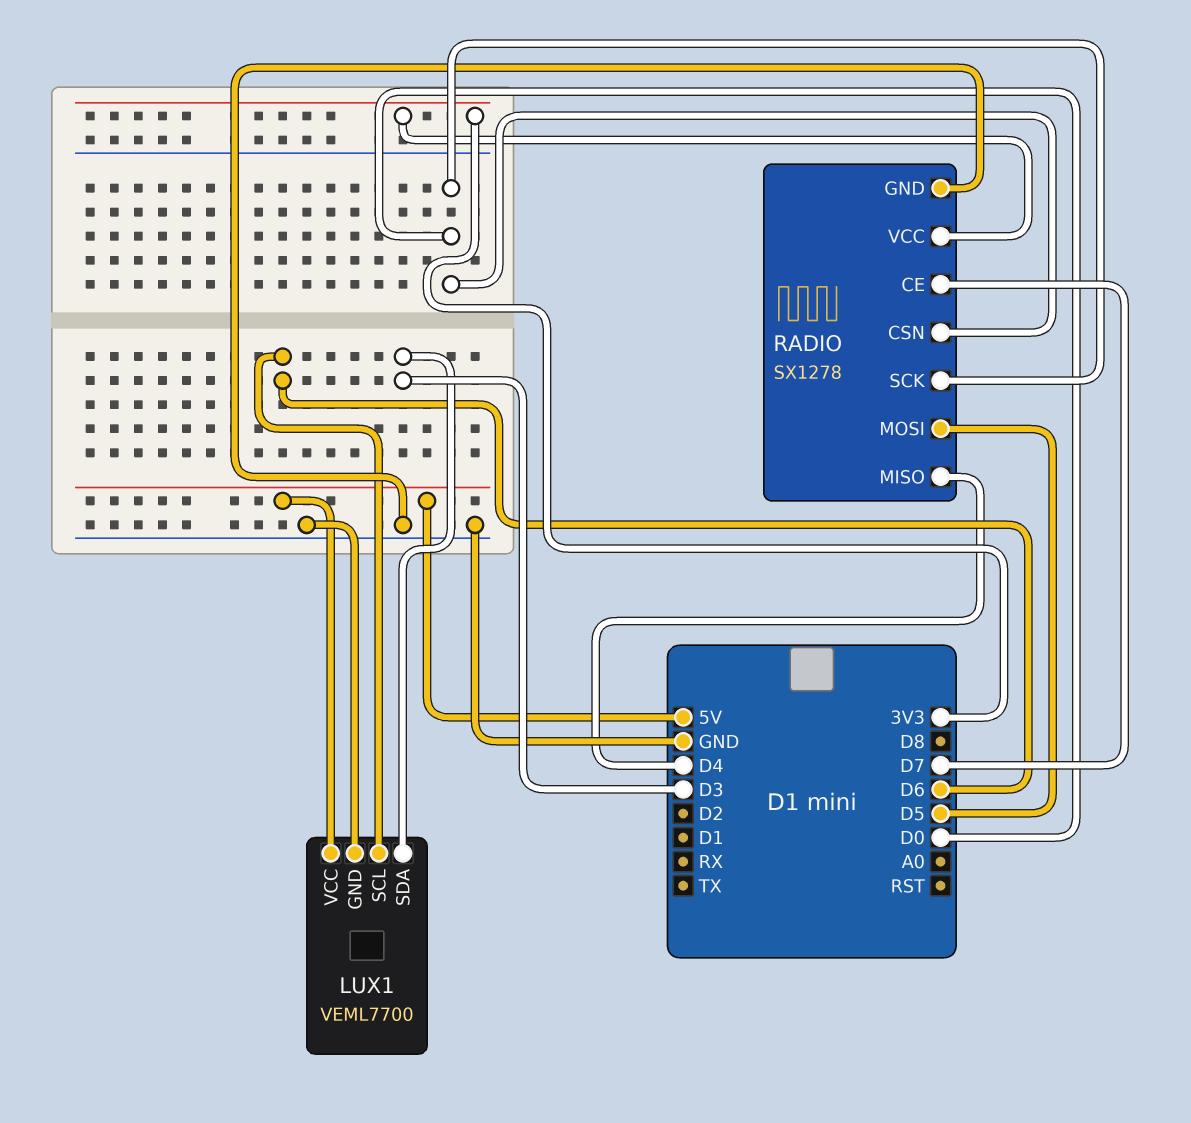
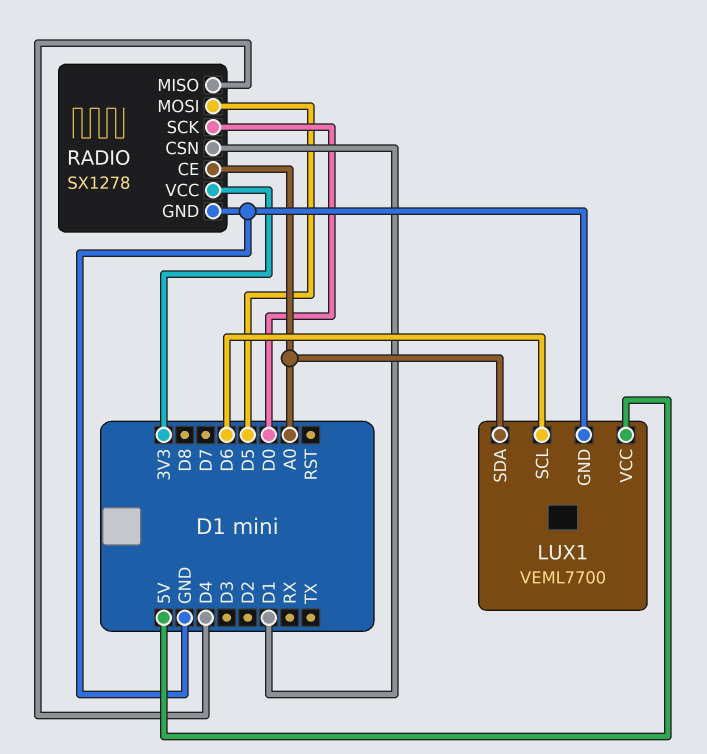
LUX1 pin SDA: D3 -> A0
RADIO pin CE: D7 -> A0
RADIO pin CSN: D0 -> D1

